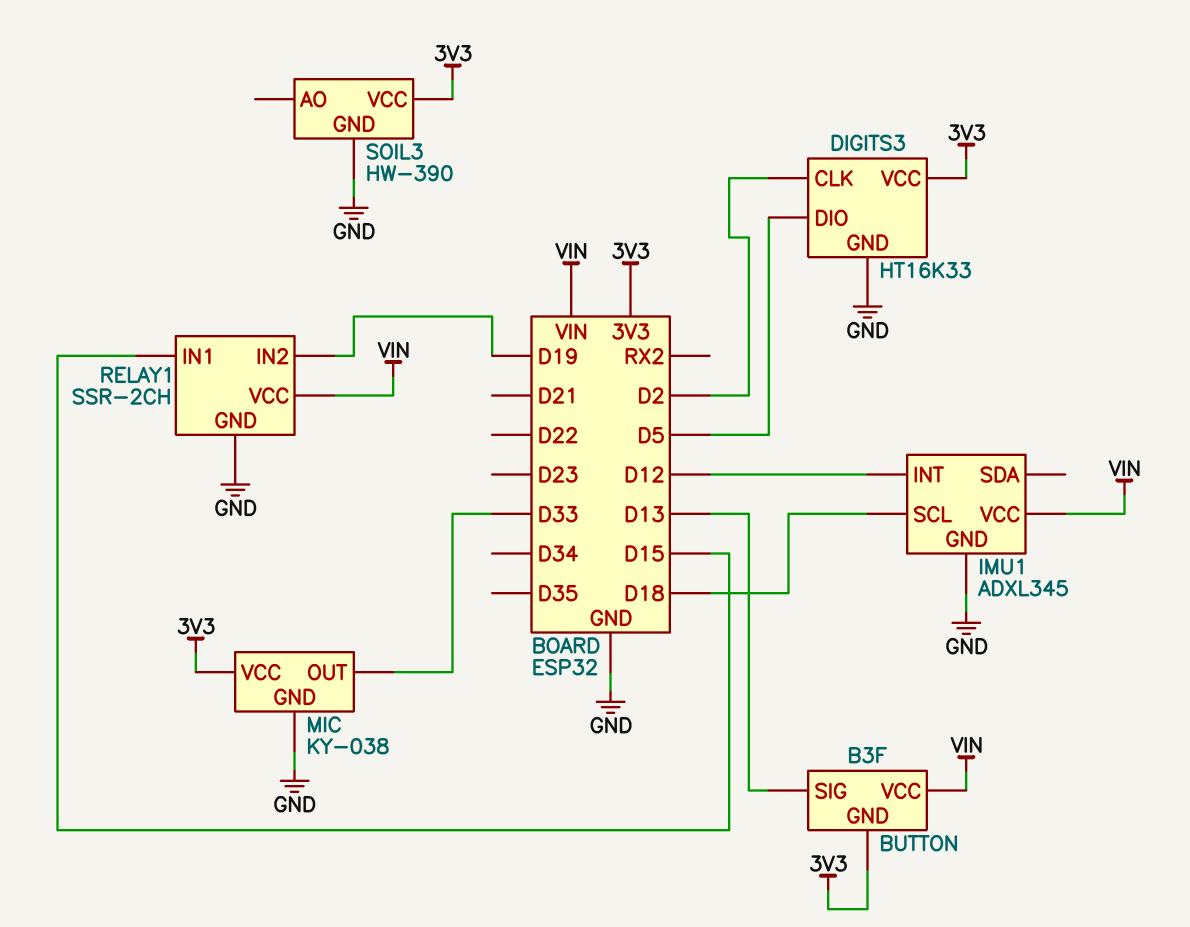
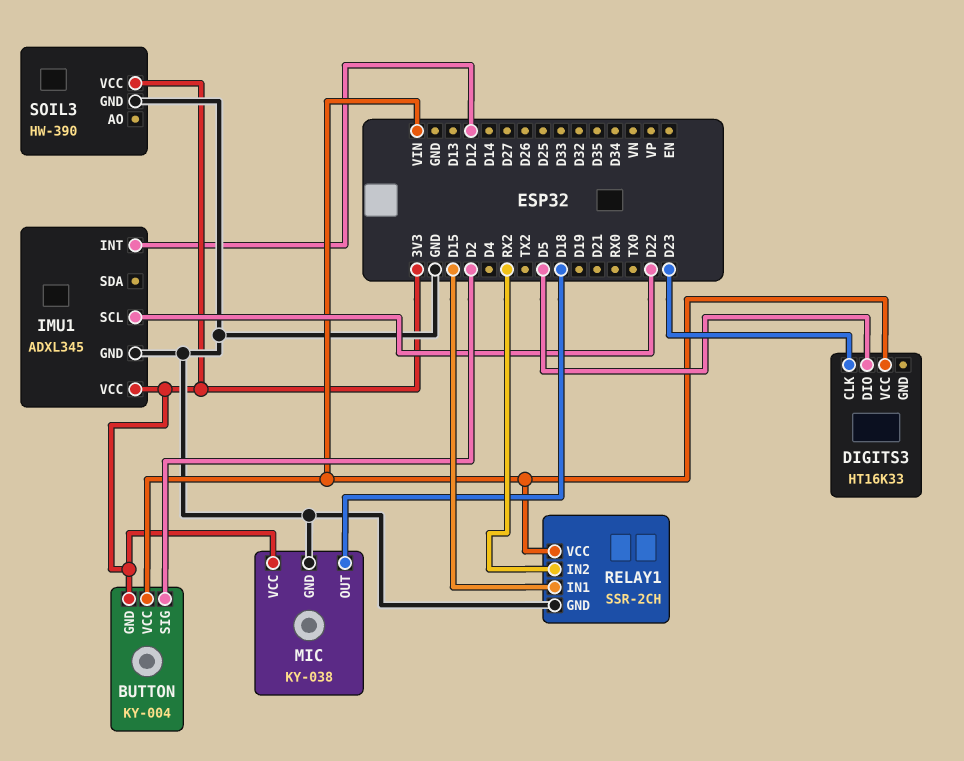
BUTTON: B3F -> KY-004
BUTTON pin SIG: D13 -> D2
DIGITS3 pin CLK: D2 -> D23
DIGITS3 pin GND: GND -> none
DIGITS3 pin VCC: 3V3 -> VIN
IMU1 pin SCL: D18 -> D22
IMU1 pin VCC: VIN -> 3V3
MIC pin OUT: D33 -> D18
RELAY1 pin IN2: D19 -> RX2

